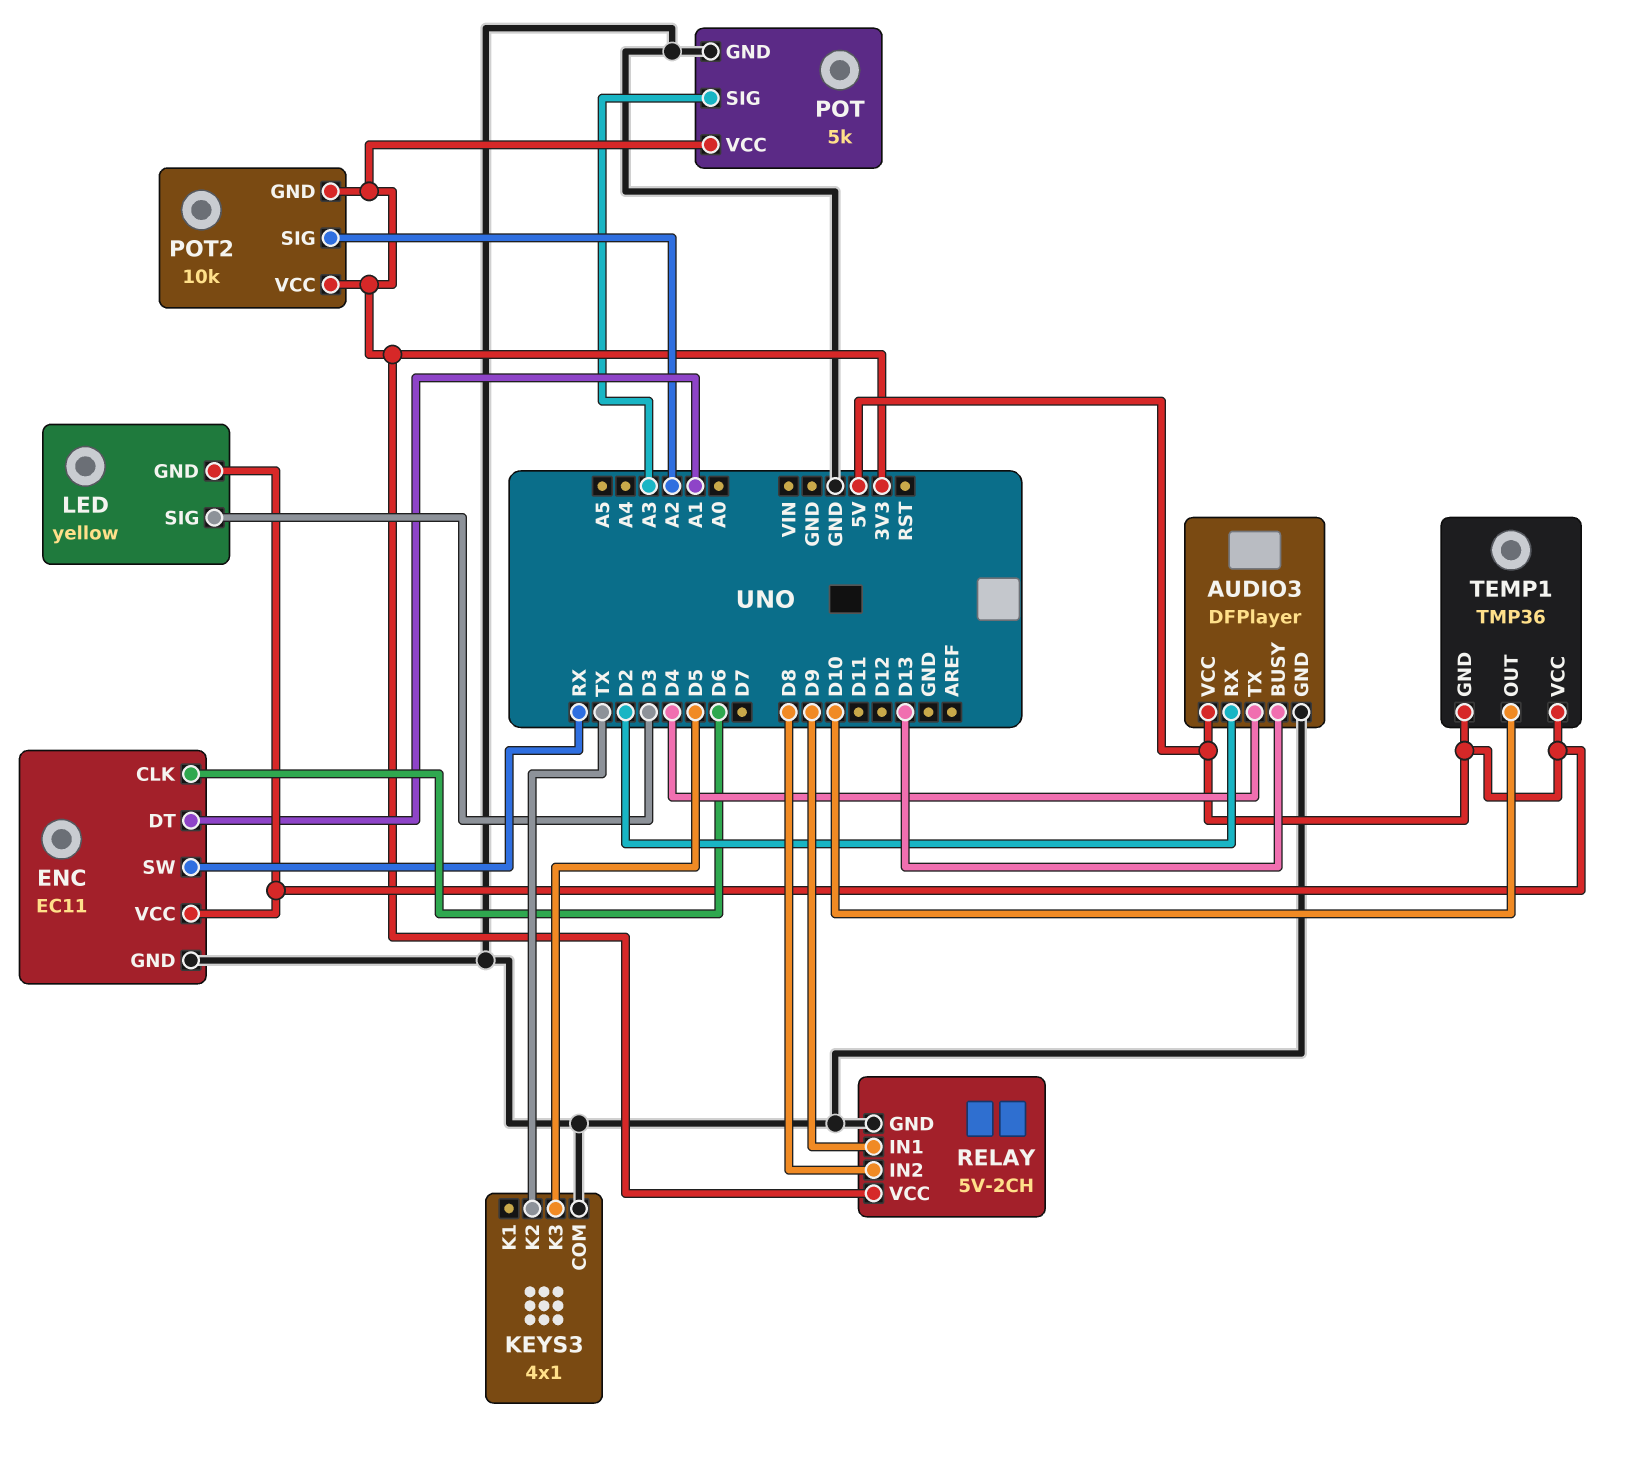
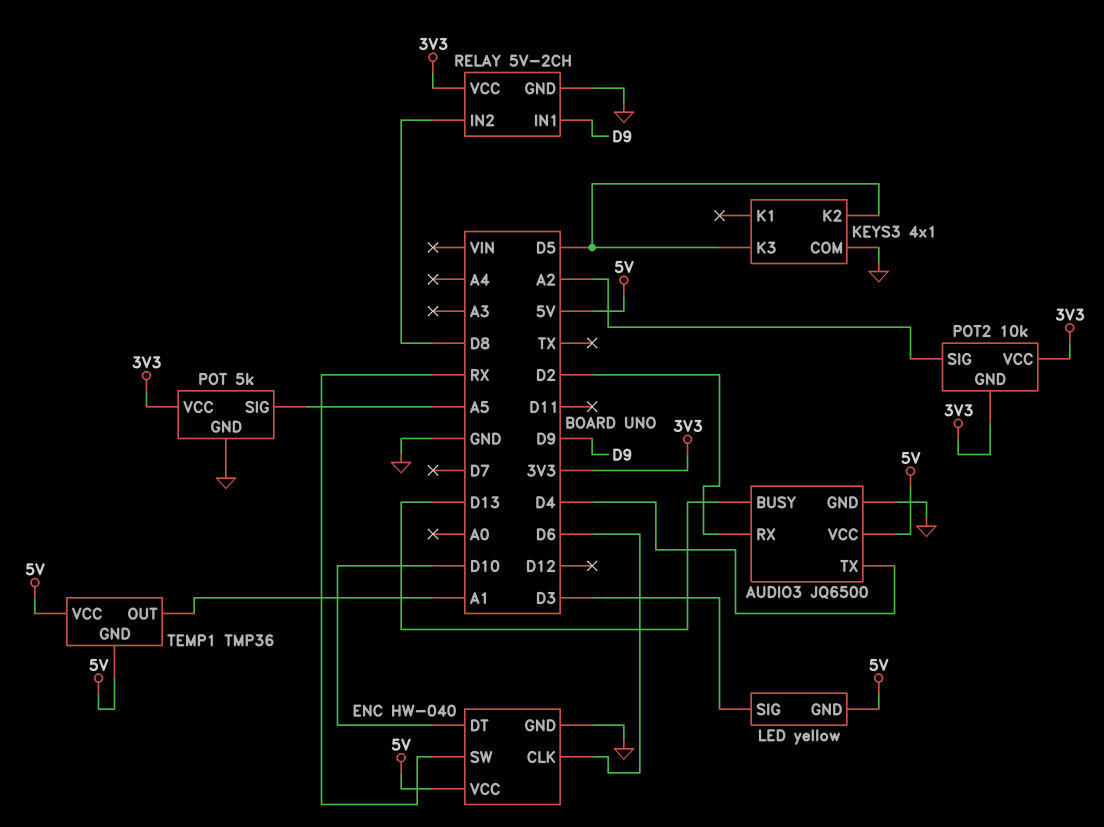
AUDIO3: DFPlayer -> JQ6500
ENC: EC11 -> HW-040
ENC pin DT: A1 -> D10
KEYS3 pin K2: TX -> D5
POT pin SIG: A3 -> A5
TEMP1 pin OUT: D10 -> A1

